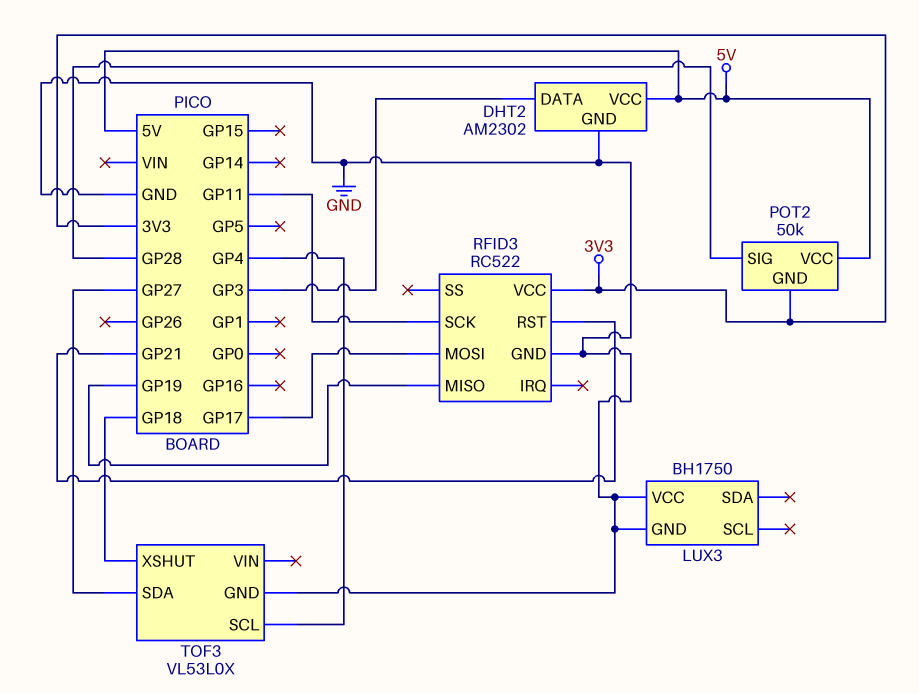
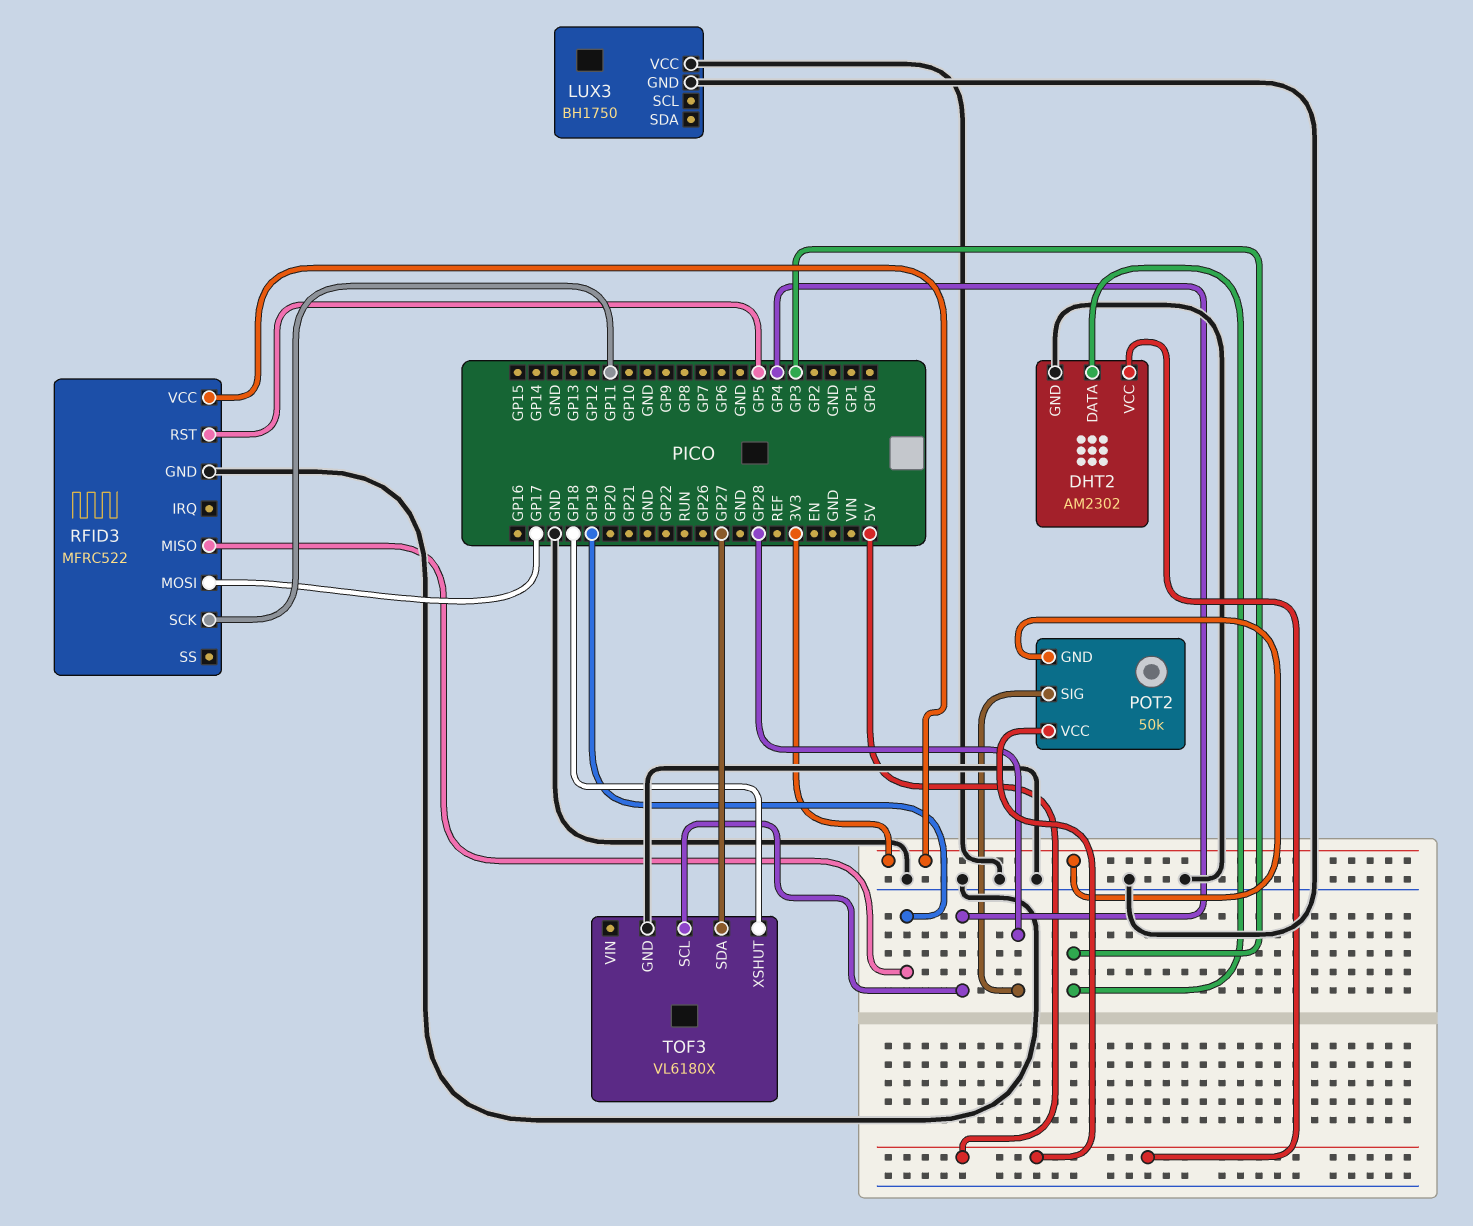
RFID3: RC522 -> MFRC522
RFID3 pin RST: GP21 -> GP5
TOF3: VL53L0X -> VL6180X

